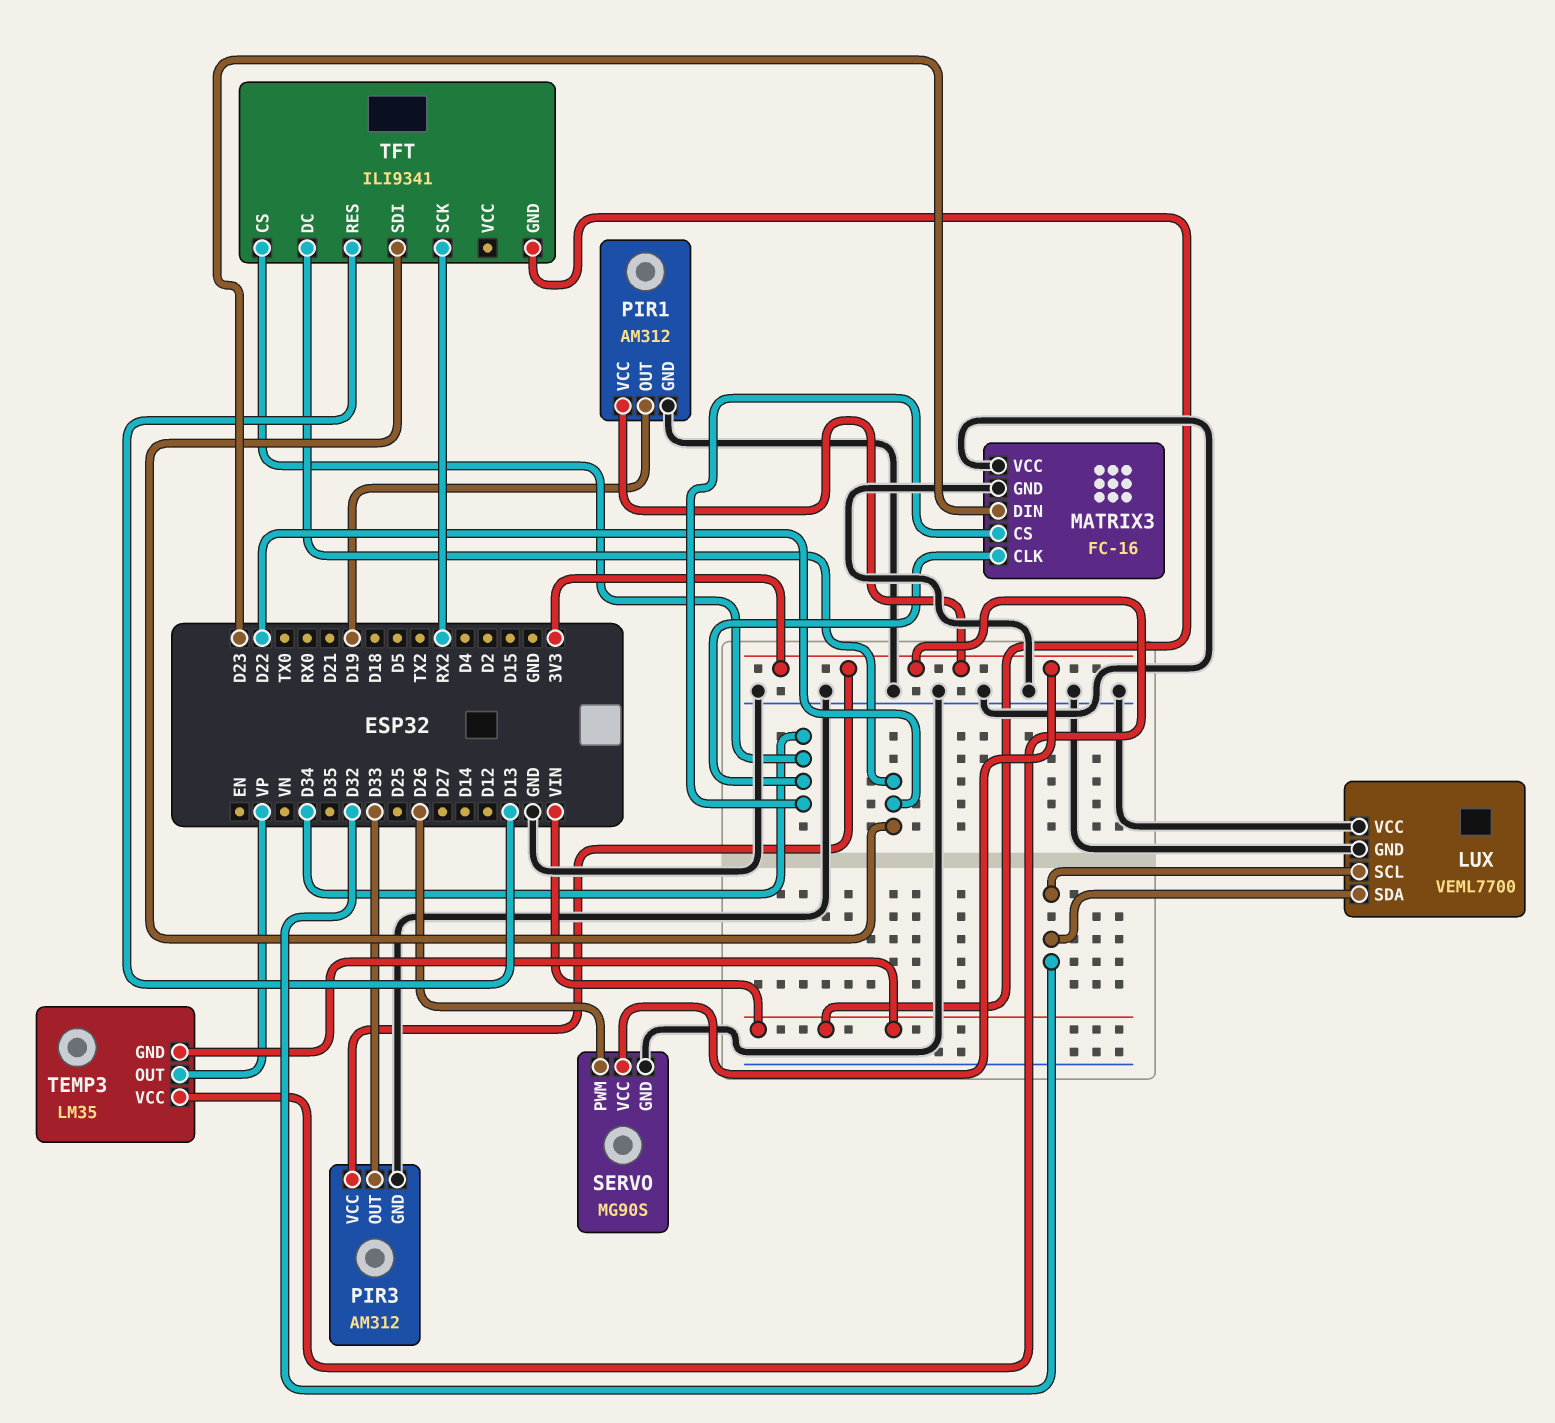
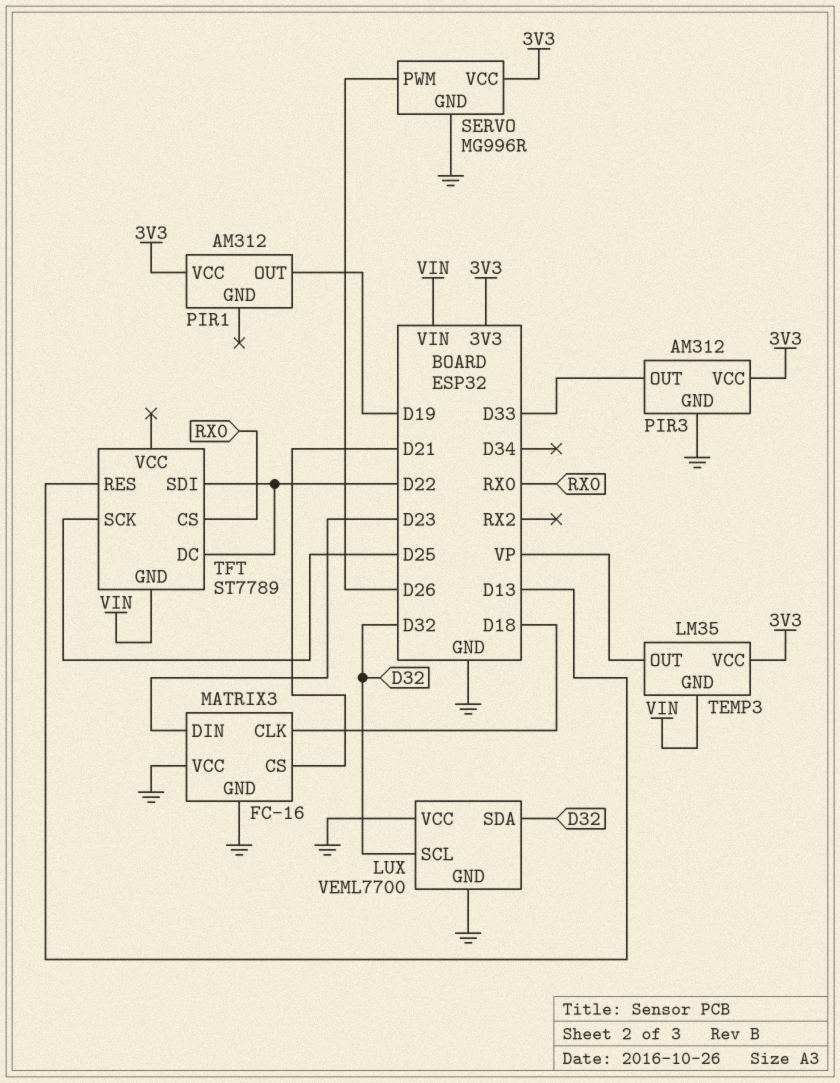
MATRIX3 pin CLK: D34 -> D18
MATRIX3 pin CS: D34 -> D21
PIR1 pin GND: GND -> none
SERVO: MG90S -> MG996R
TFT: ILI9341 -> ST7789
TFT pin CS: D34 -> RX0
TFT pin SCK: RX2 -> D25

